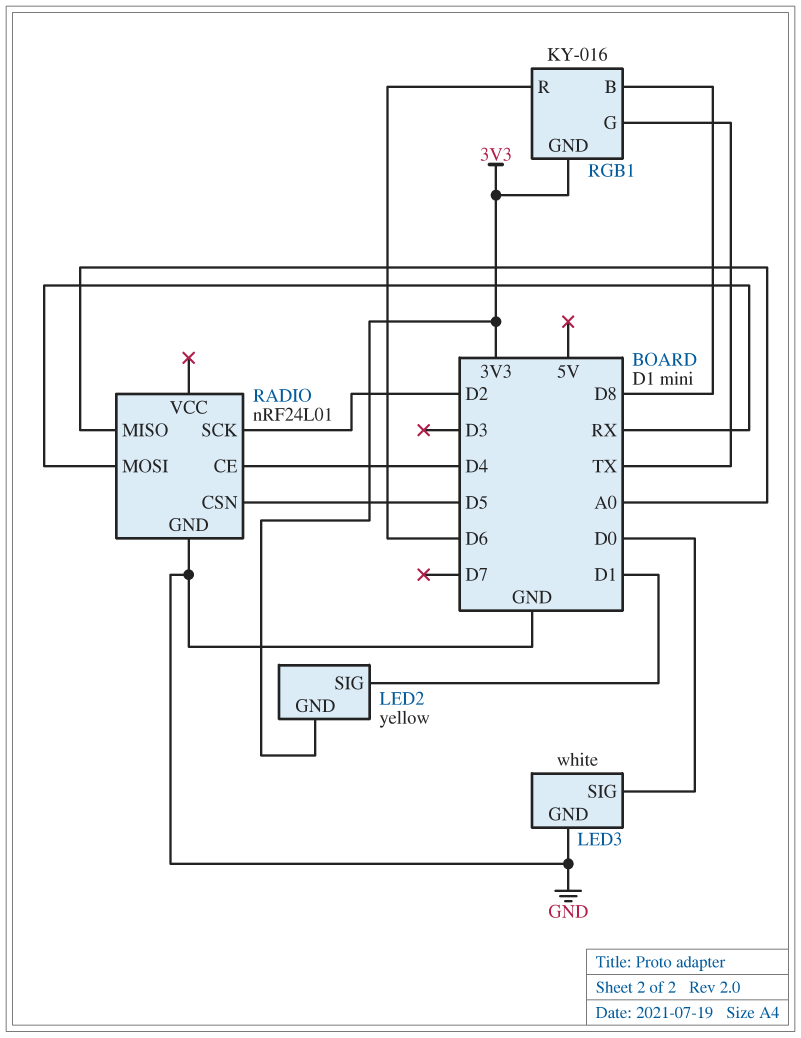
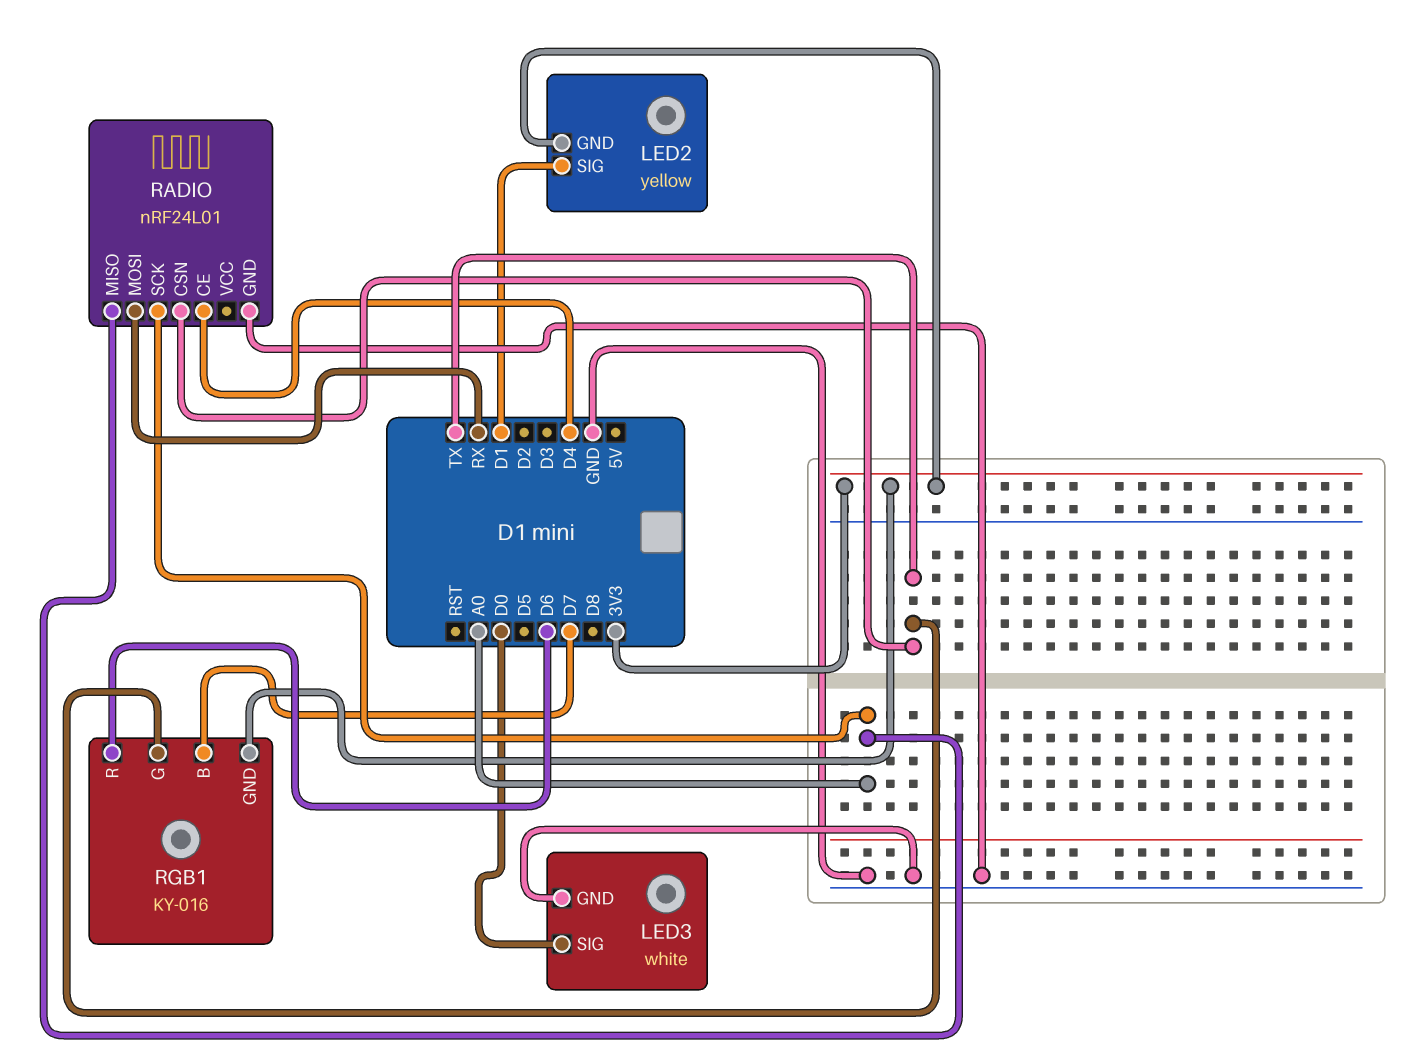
RADIO pin CSN: D5 -> TX
RADIO pin SCK: D2 -> A0
RGB1 pin B: D8 -> D7

